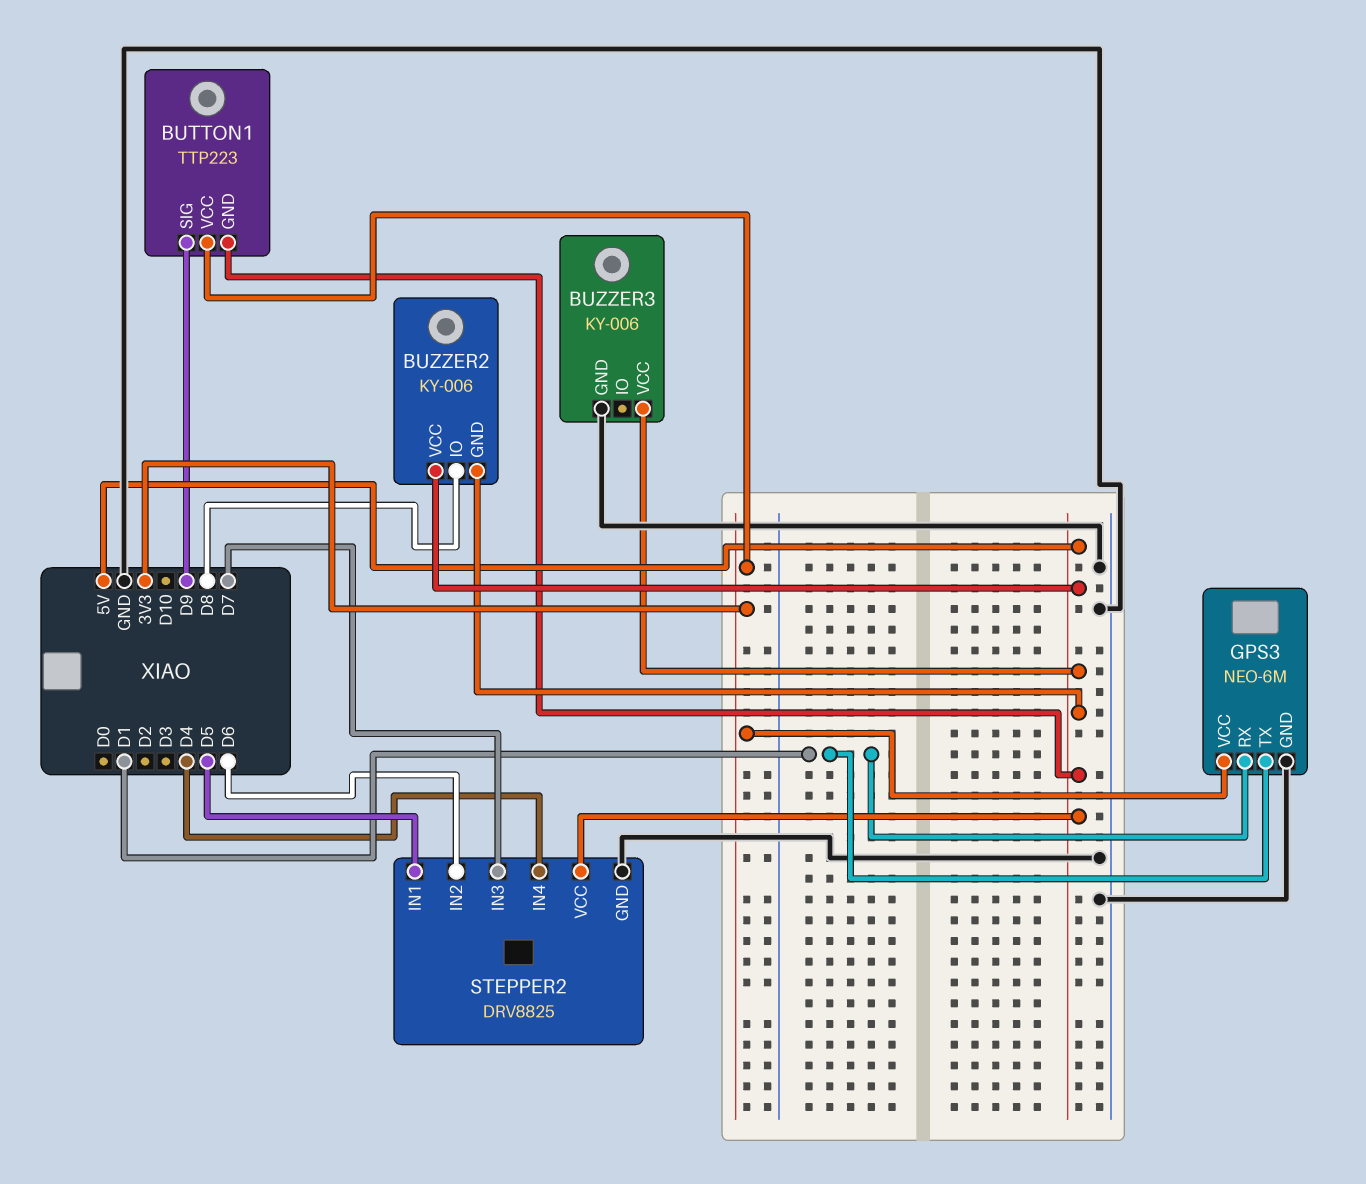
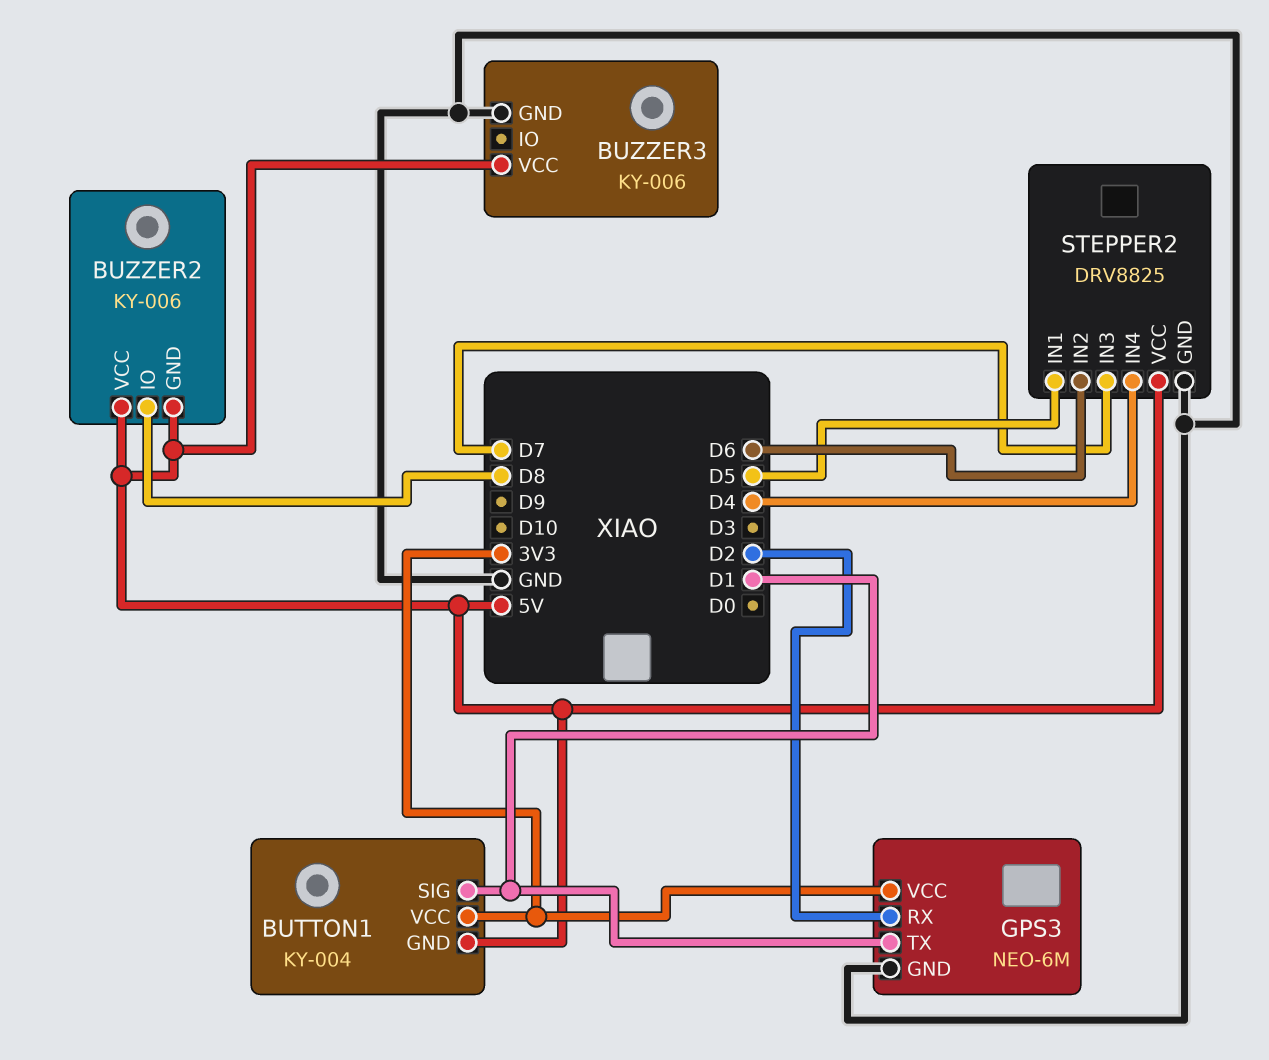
BUTTON1: TTP223 -> KY-004
BUTTON1 pin SIG: D9 -> D1
GPS3 pin RX: D1 -> D2

